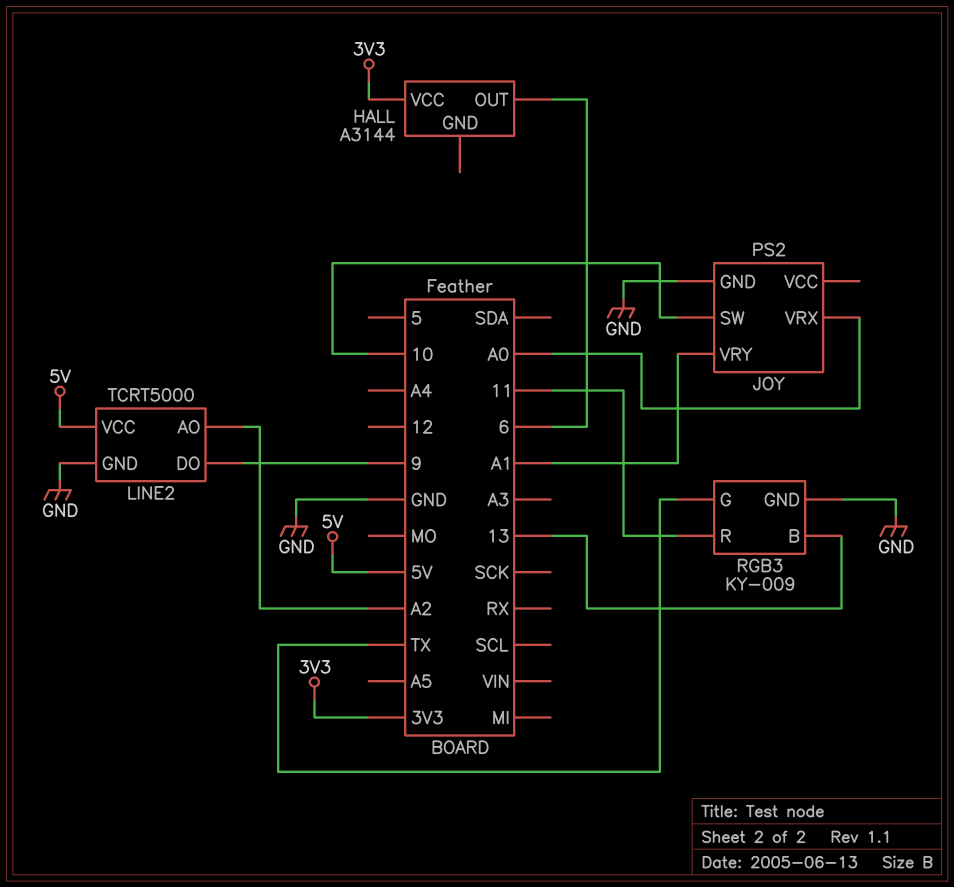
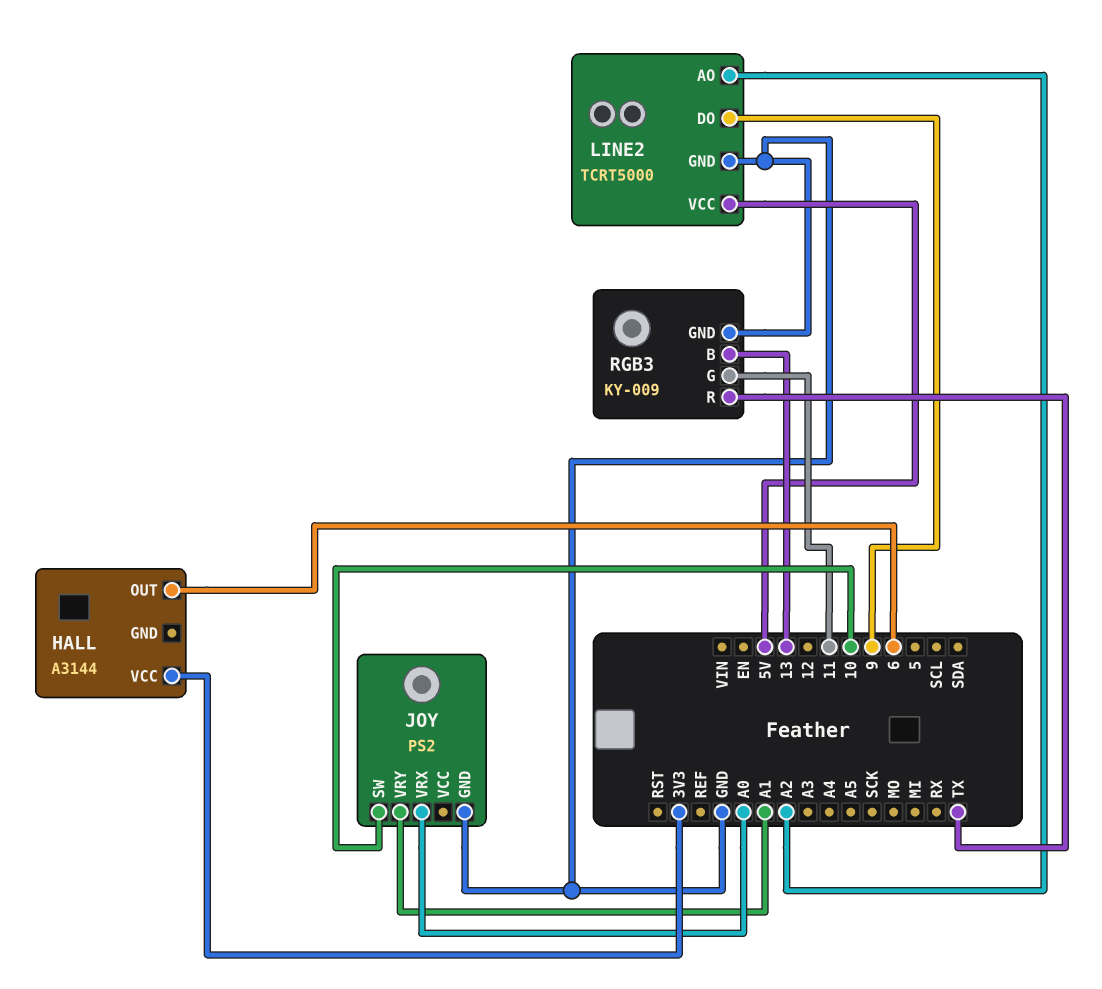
RGB3 pin G: TX -> 11
RGB3 pin R: 11 -> TX

